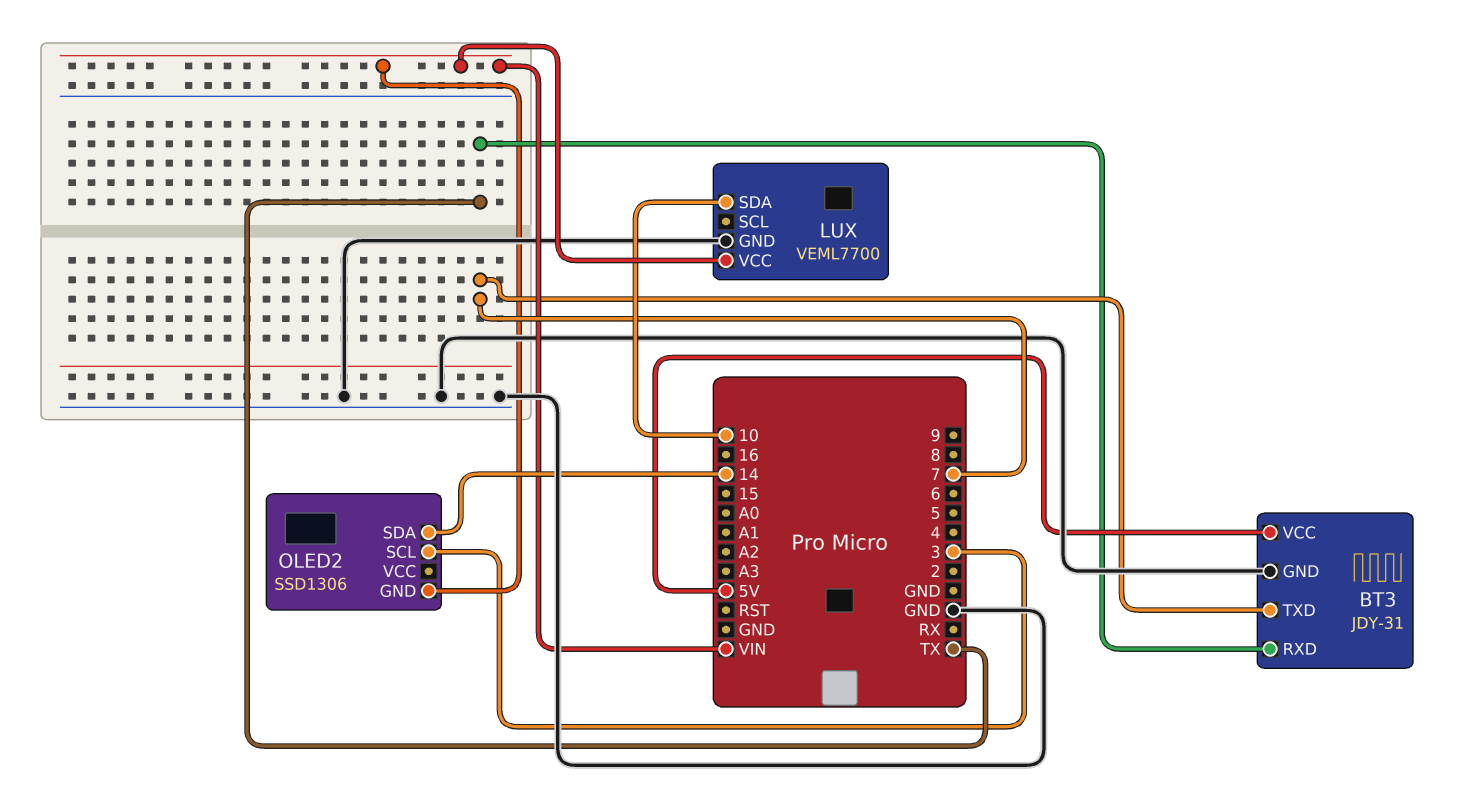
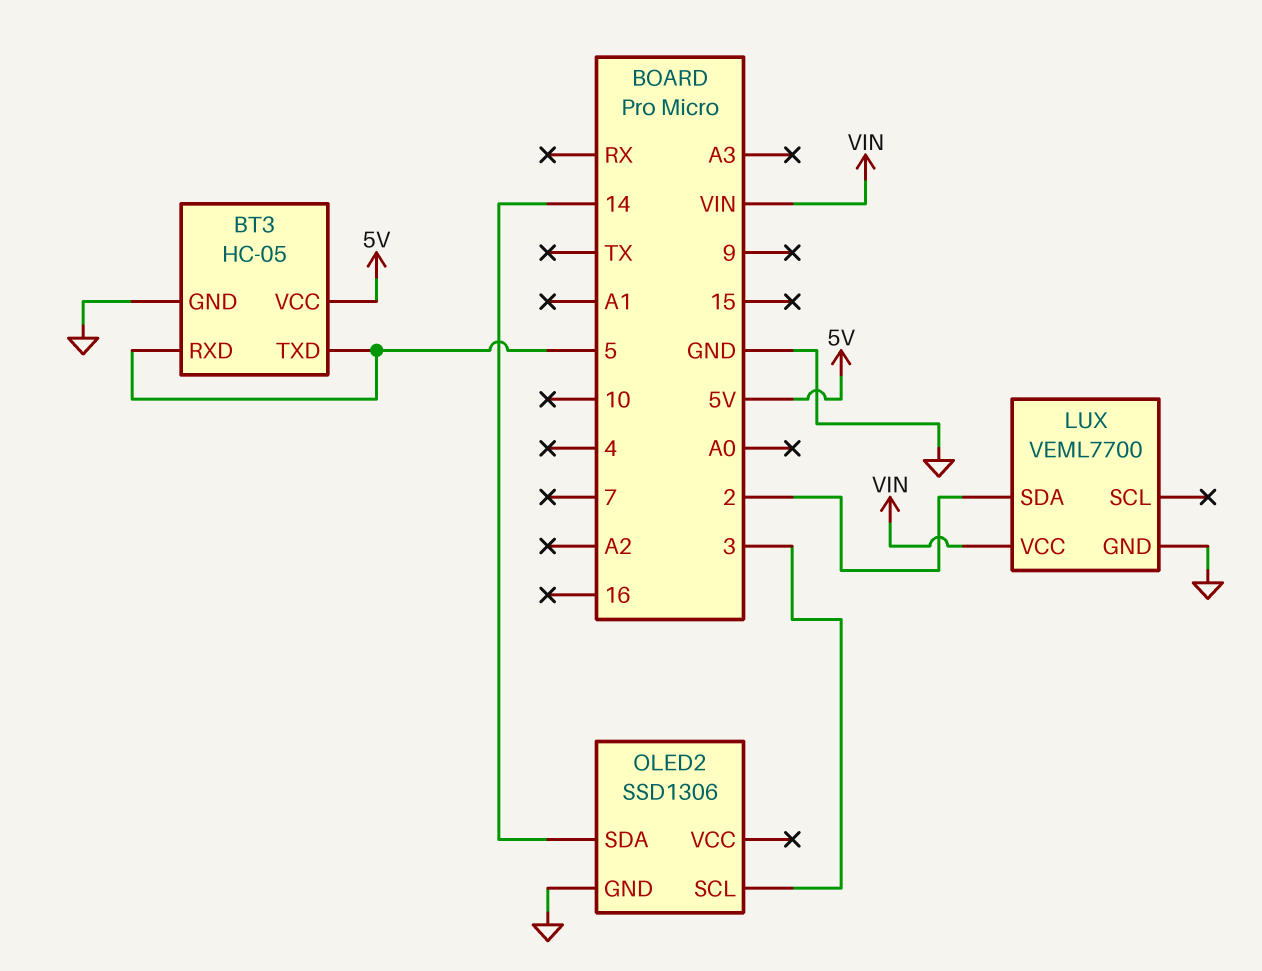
BT3: JDY-31 -> HC-05
BT3 pin RXD: TX -> 5
BT3 pin TXD: 7 -> 5
LUX pin SDA: 10 -> 2
OLED2 pin GND: VIN -> GND

